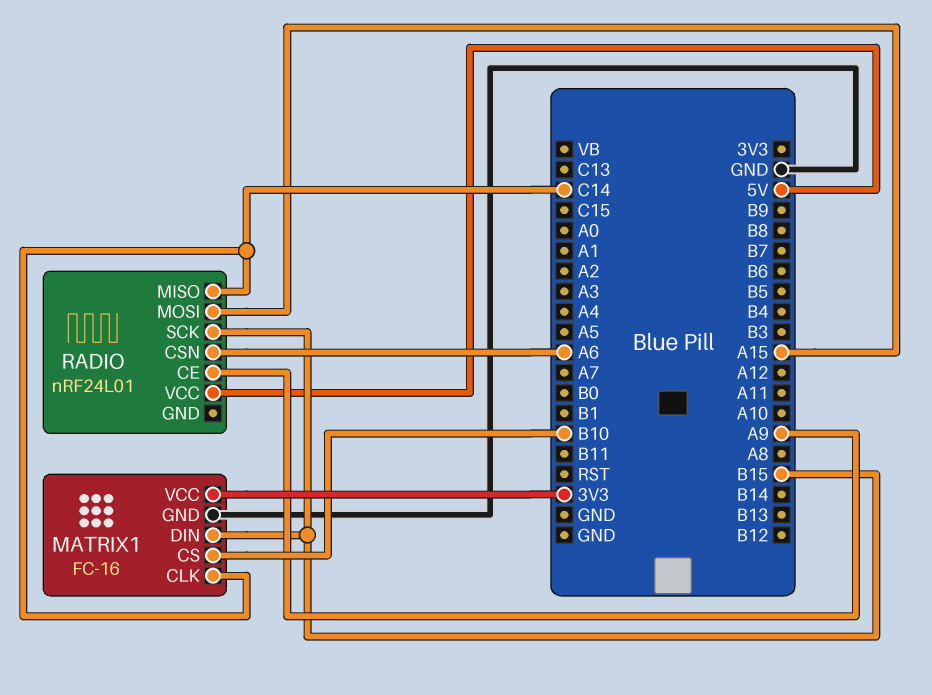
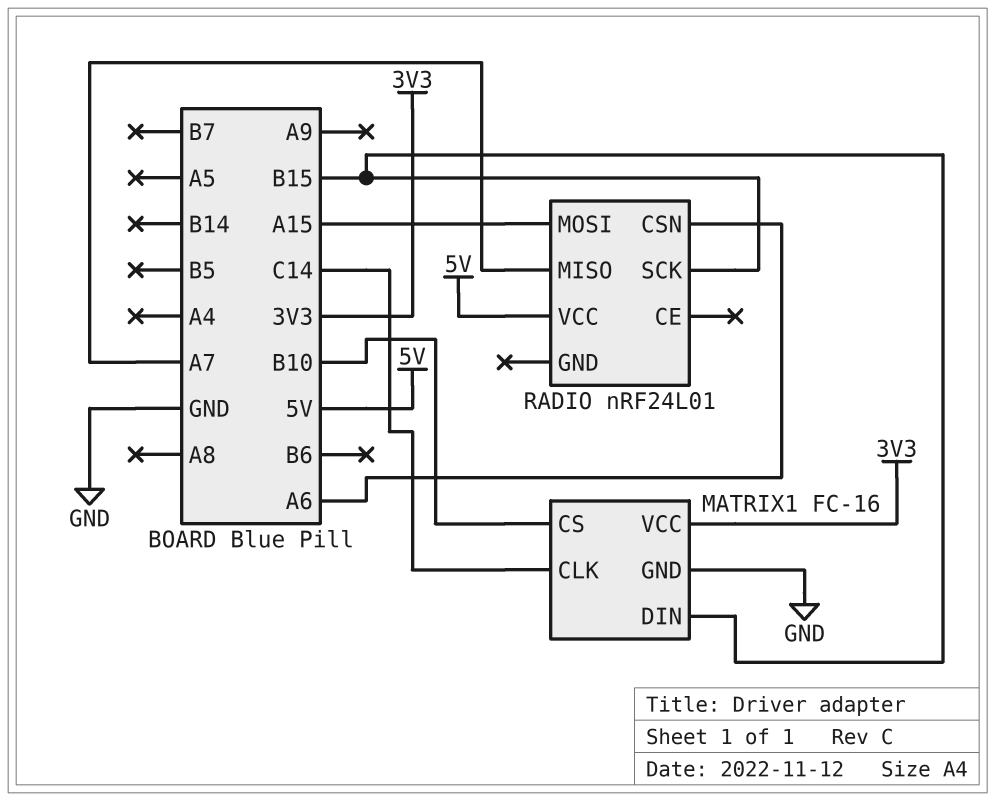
RADIO pin CE: A9 -> none
RADIO pin MISO: C14 -> A7

